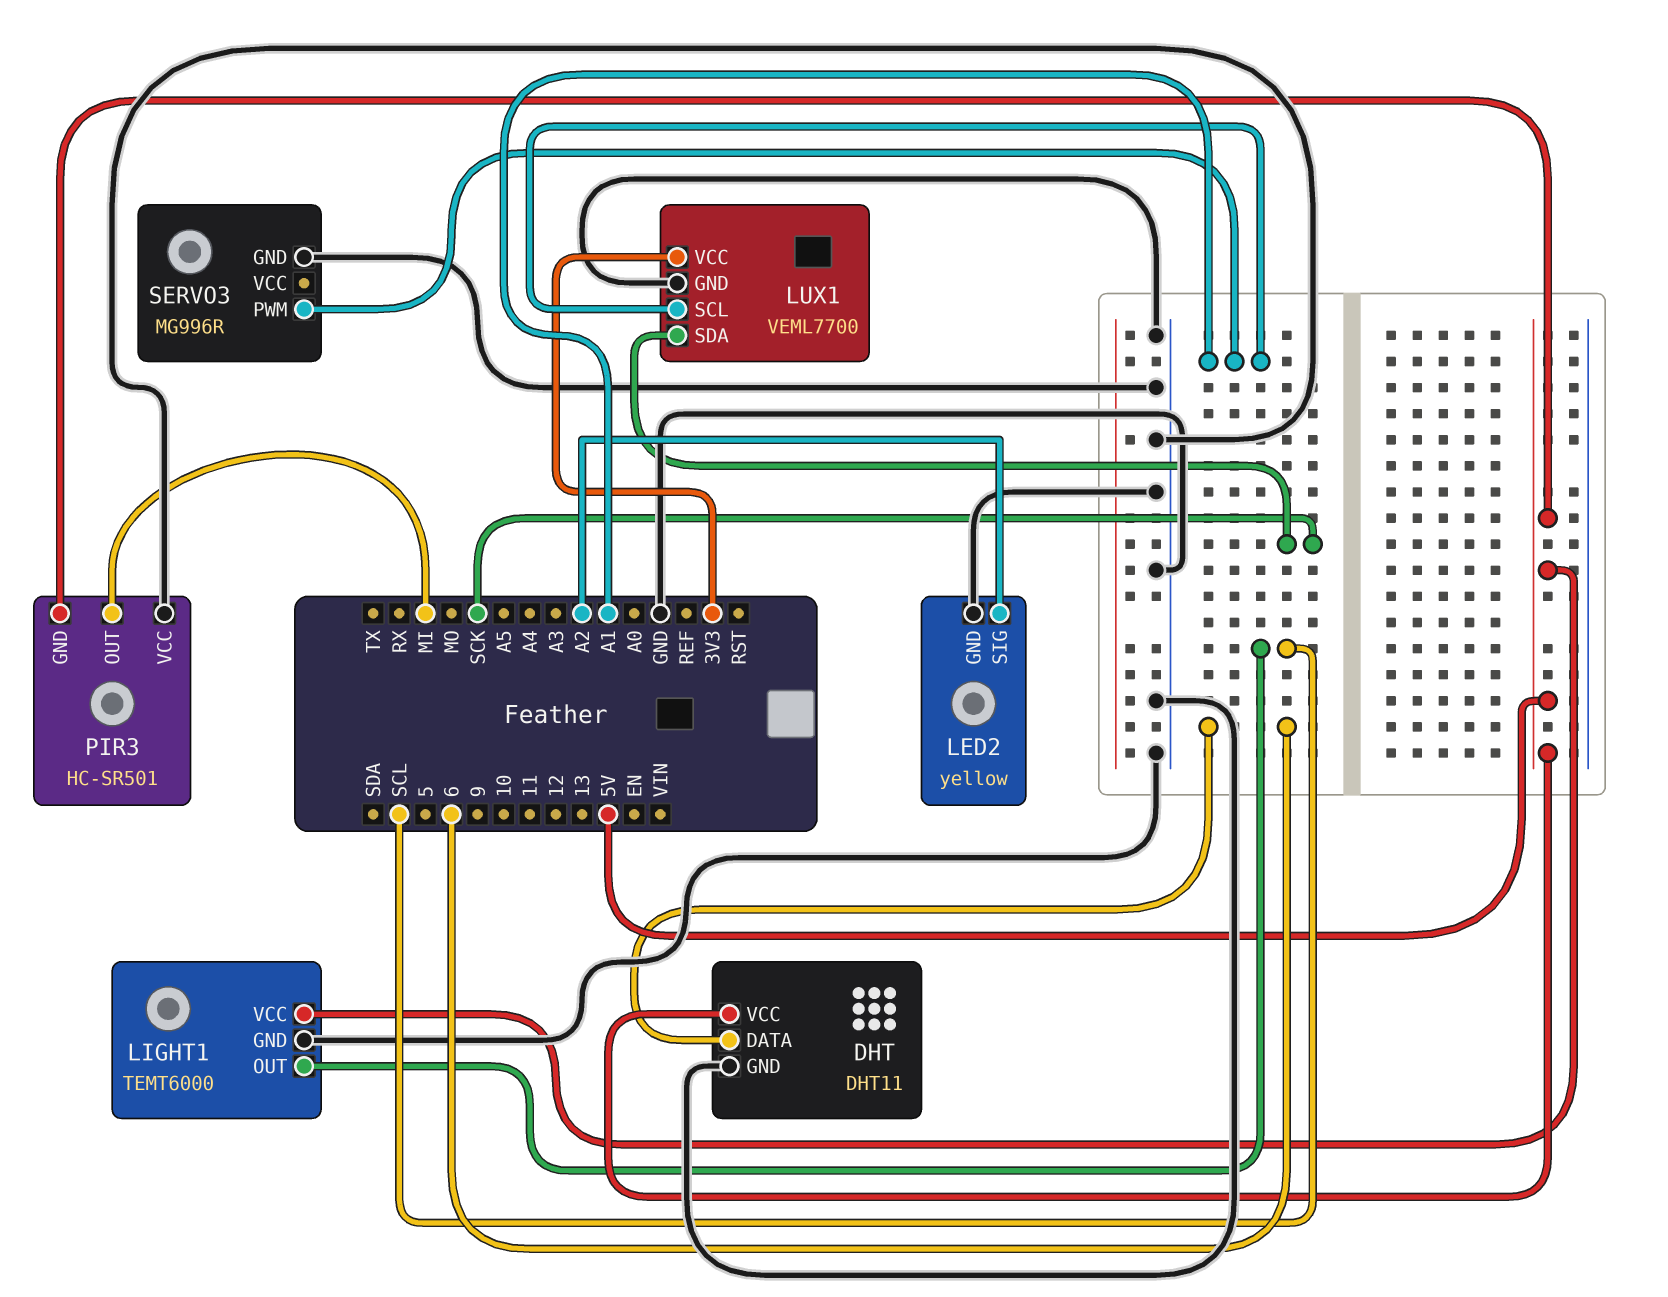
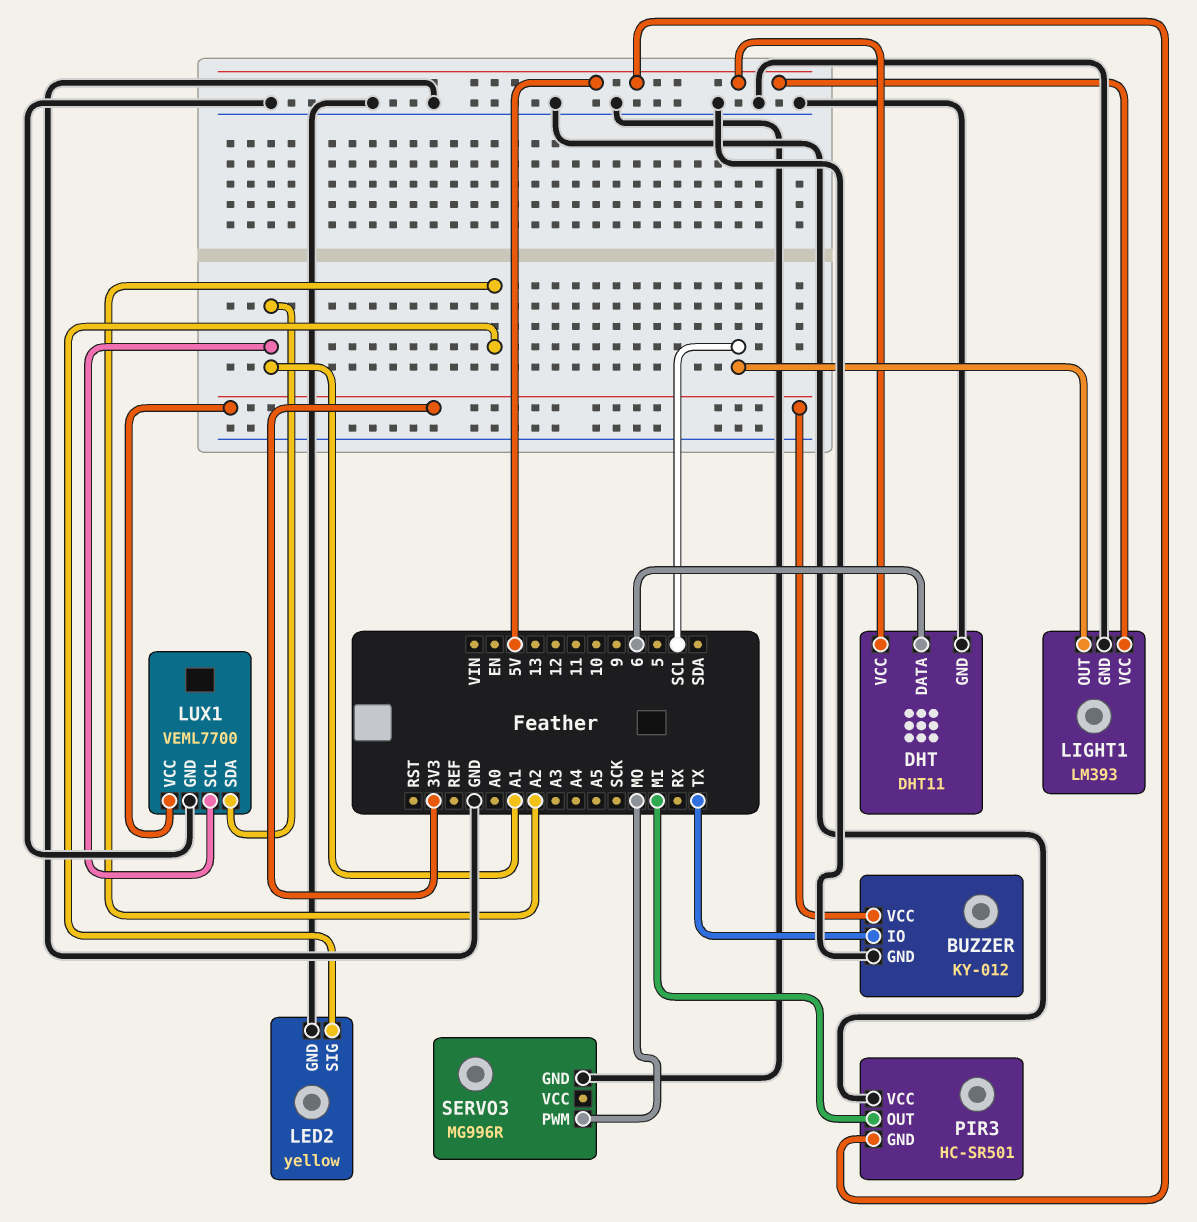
BUZZER: none -> KY-012
BUZZER pin GND: none -> GND
BUZZER pin IO: none -> TX
BUZZER pin VCC: none -> 3V3
LIGHT1: TEMT6000 -> LM393
LUX1 pin SDA: SCK -> A1
SERVO3 pin PWM: A1 -> MO

